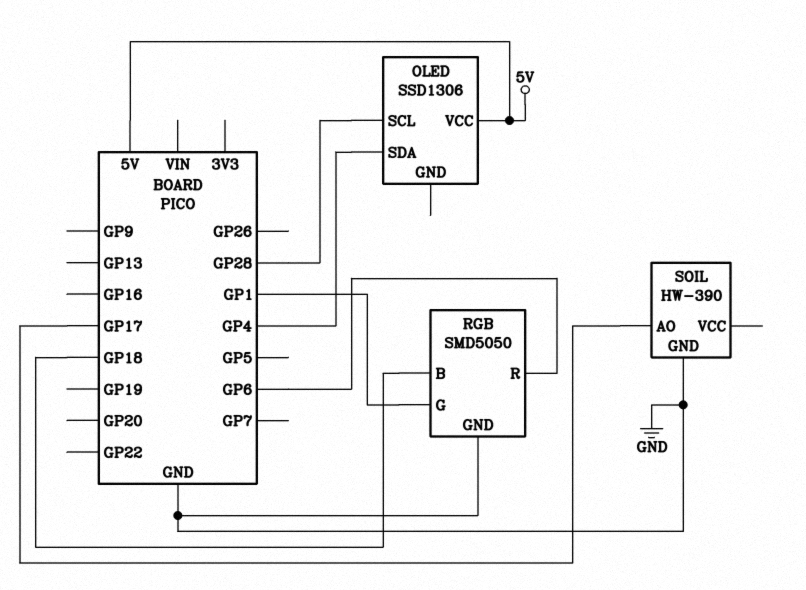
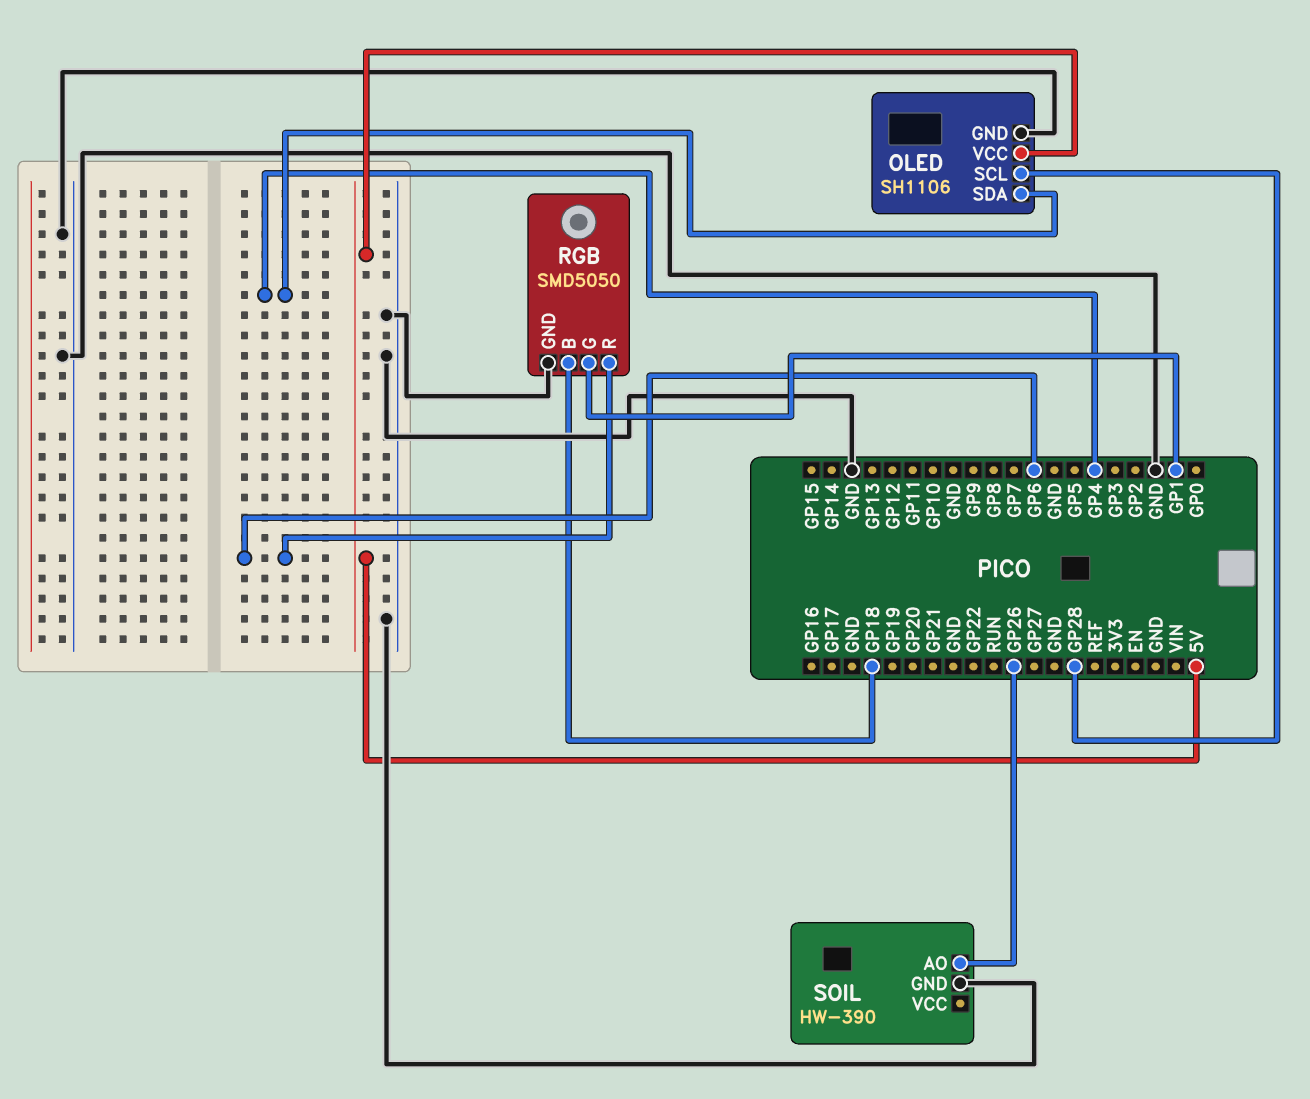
OLED: SSD1306 -> SH1106
OLED pin GND: none -> GND
SOIL pin AO: GP17 -> GP26

